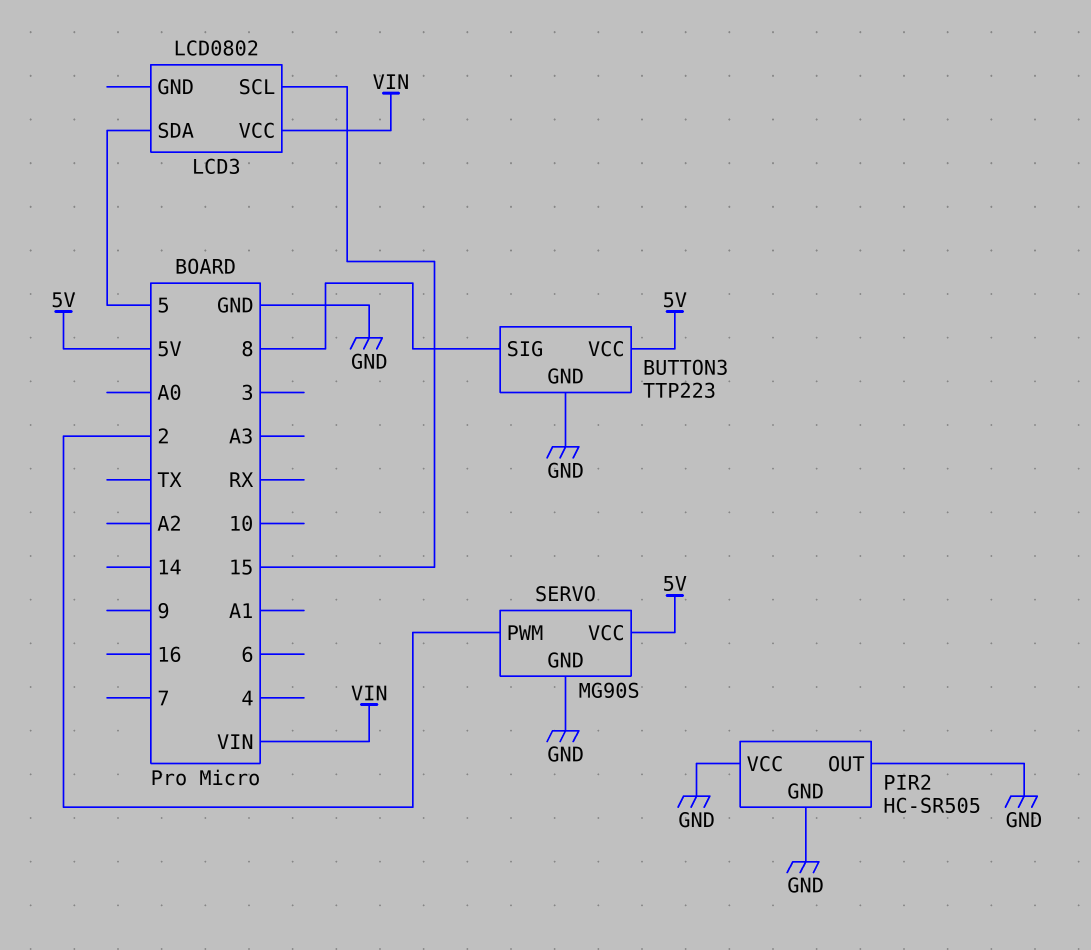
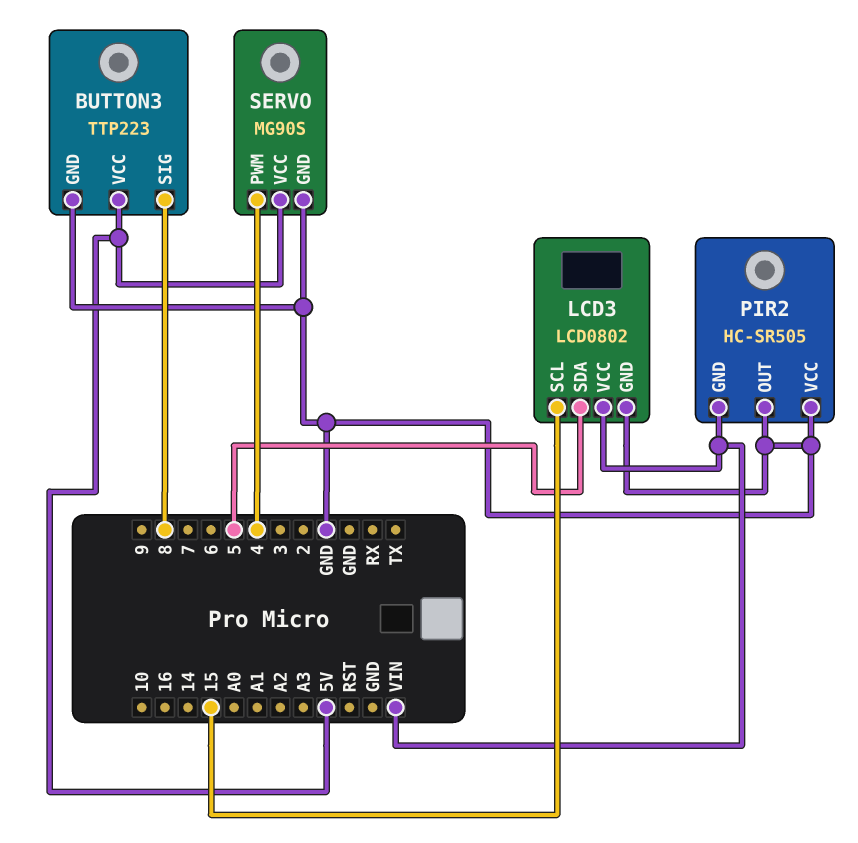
LCD3 pin GND: none -> GND
PIR2 pin GND: GND -> VIN
SERVO pin PWM: 2 -> 4

